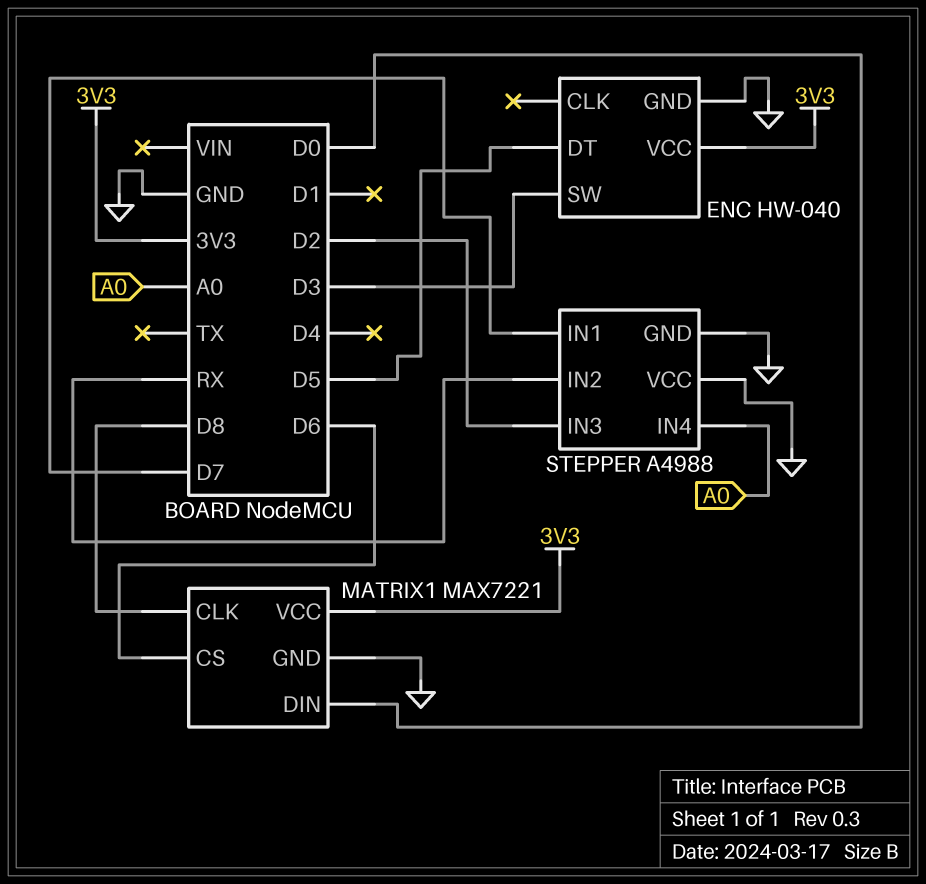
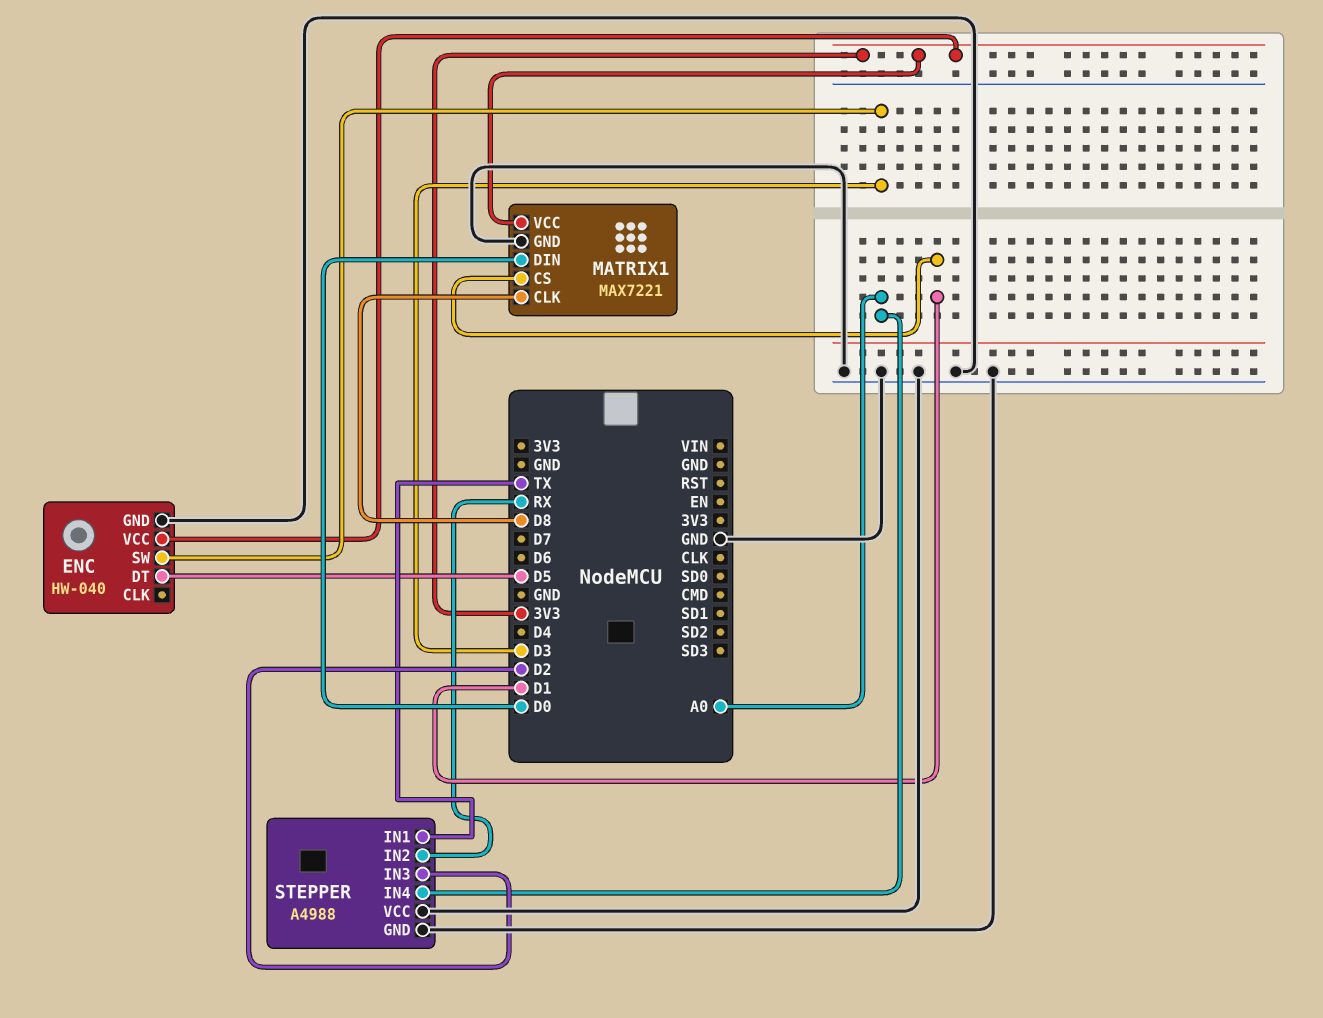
MATRIX1 pin CS: D6 -> D1
STEPPER pin IN1: D7 -> TX

